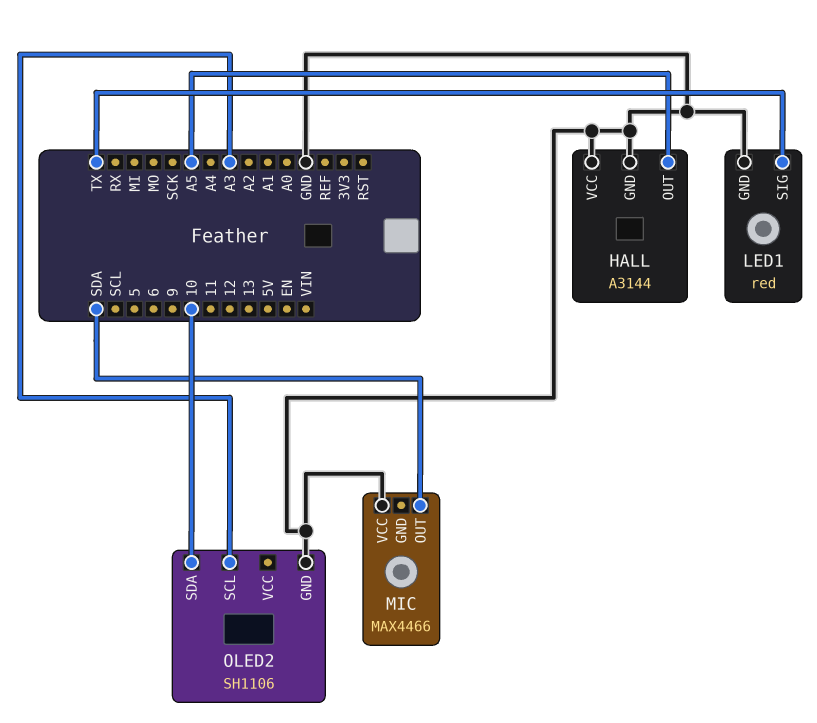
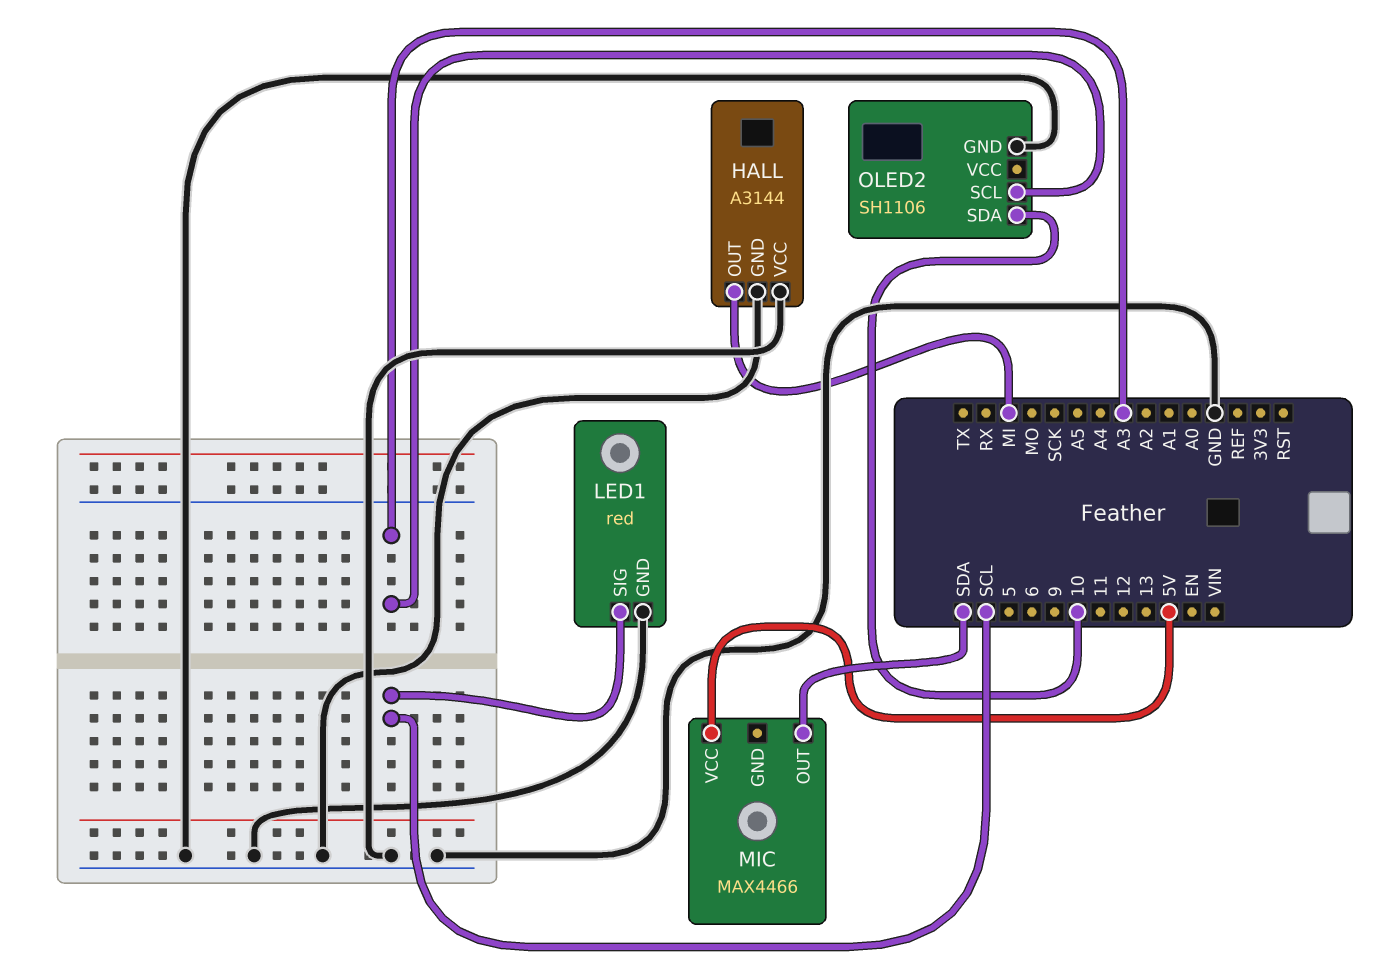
HALL pin OUT: A5 -> MI
LED1 pin SIG: TX -> SCL
MIC pin VCC: GND -> 5V

